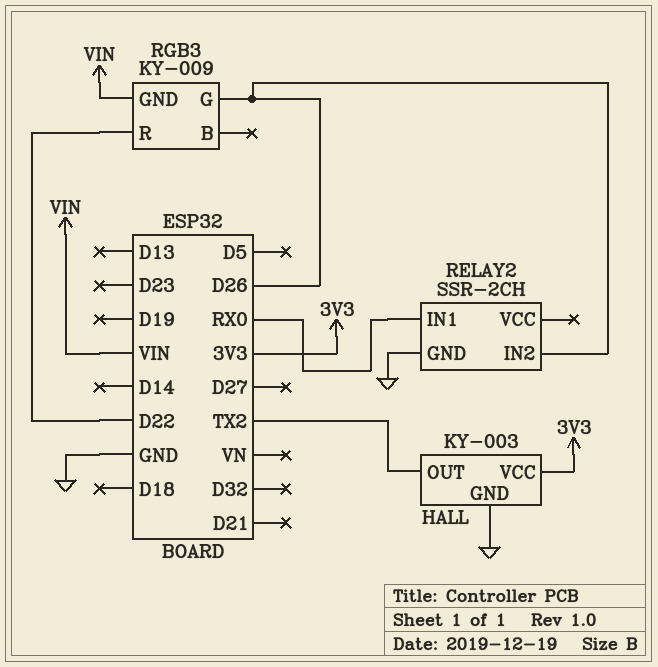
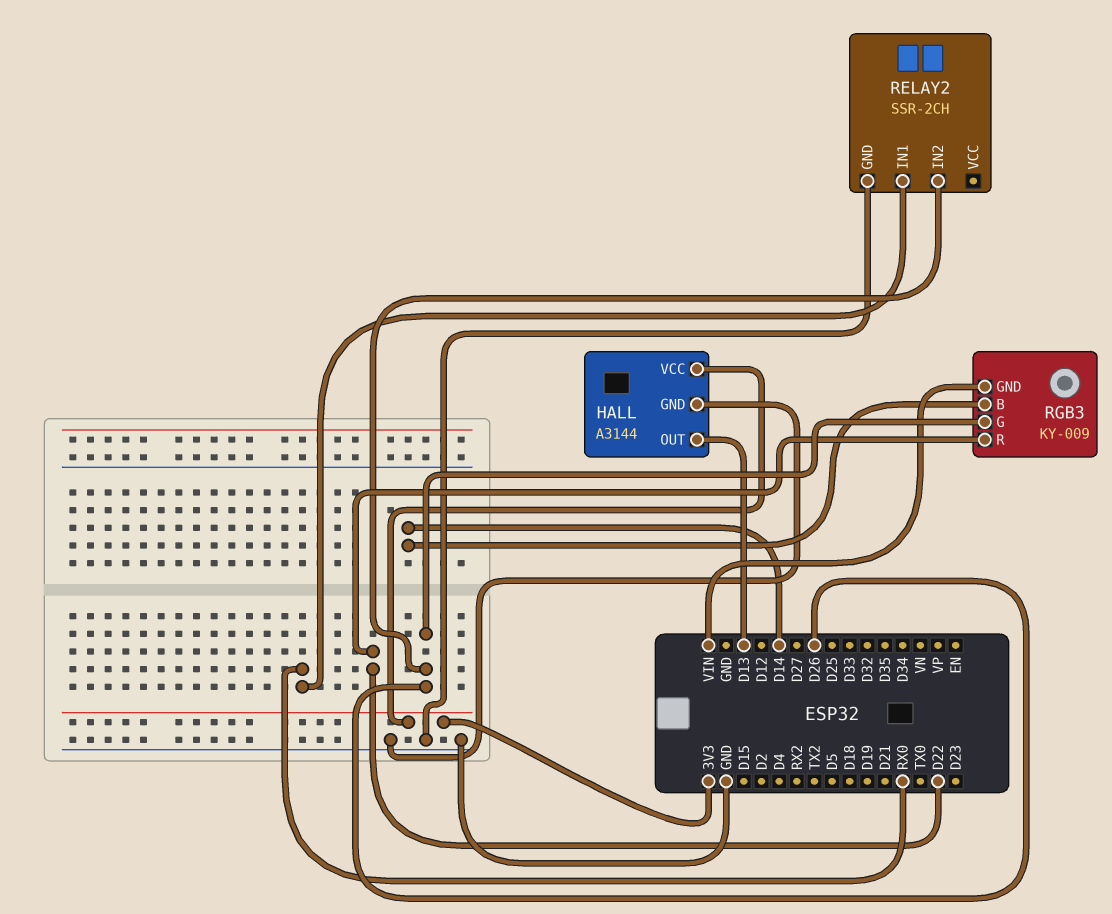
HALL: KY-003 -> A3144
HALL pin OUT: TX2 -> D13
RGB3 pin B: none -> D14

